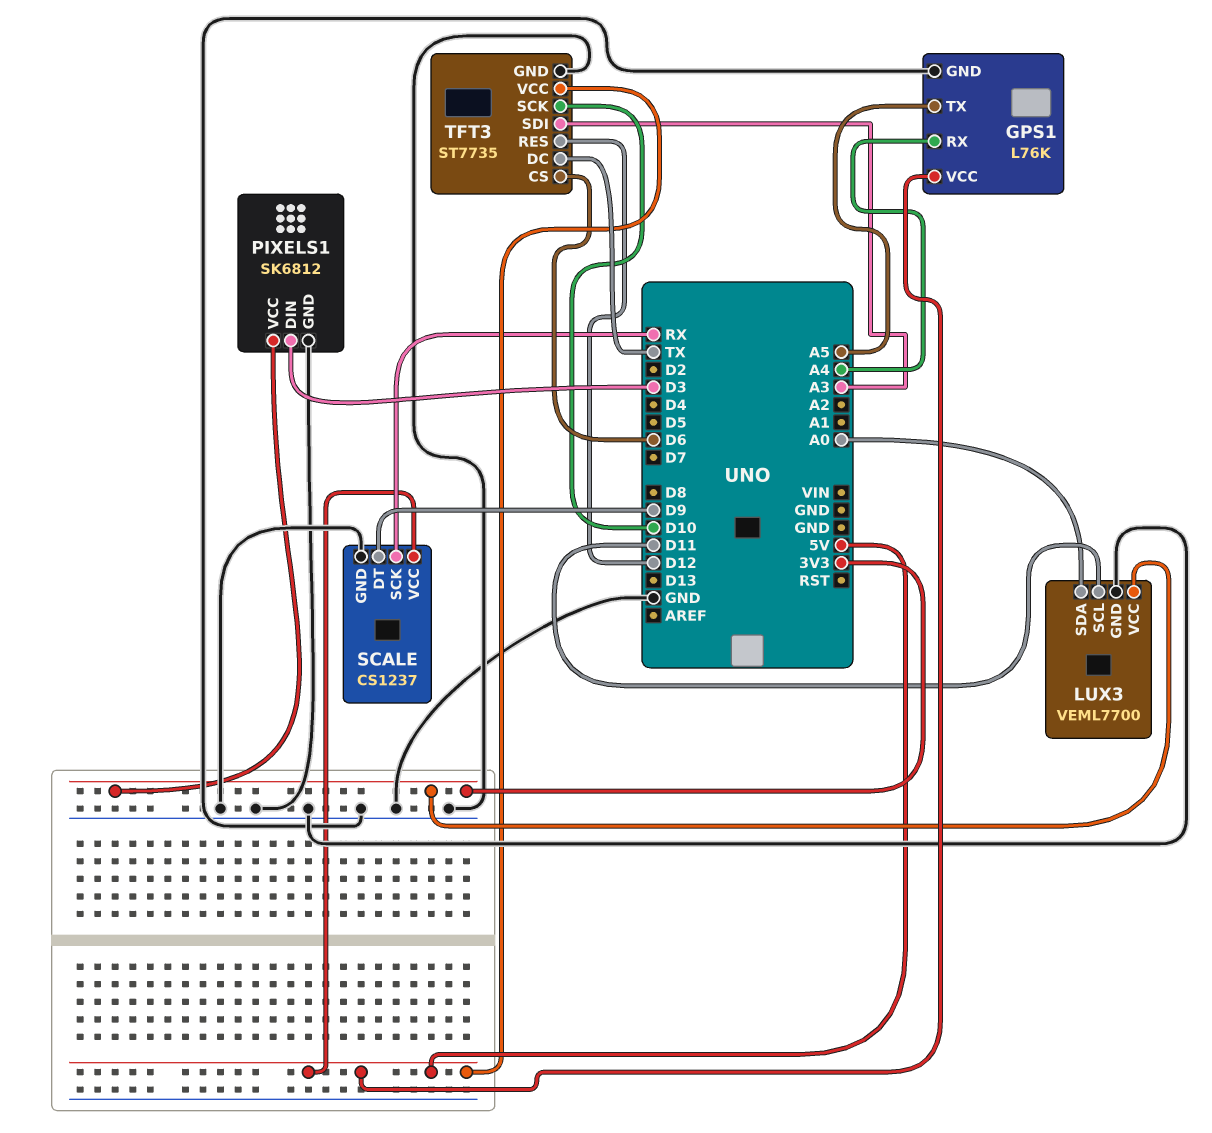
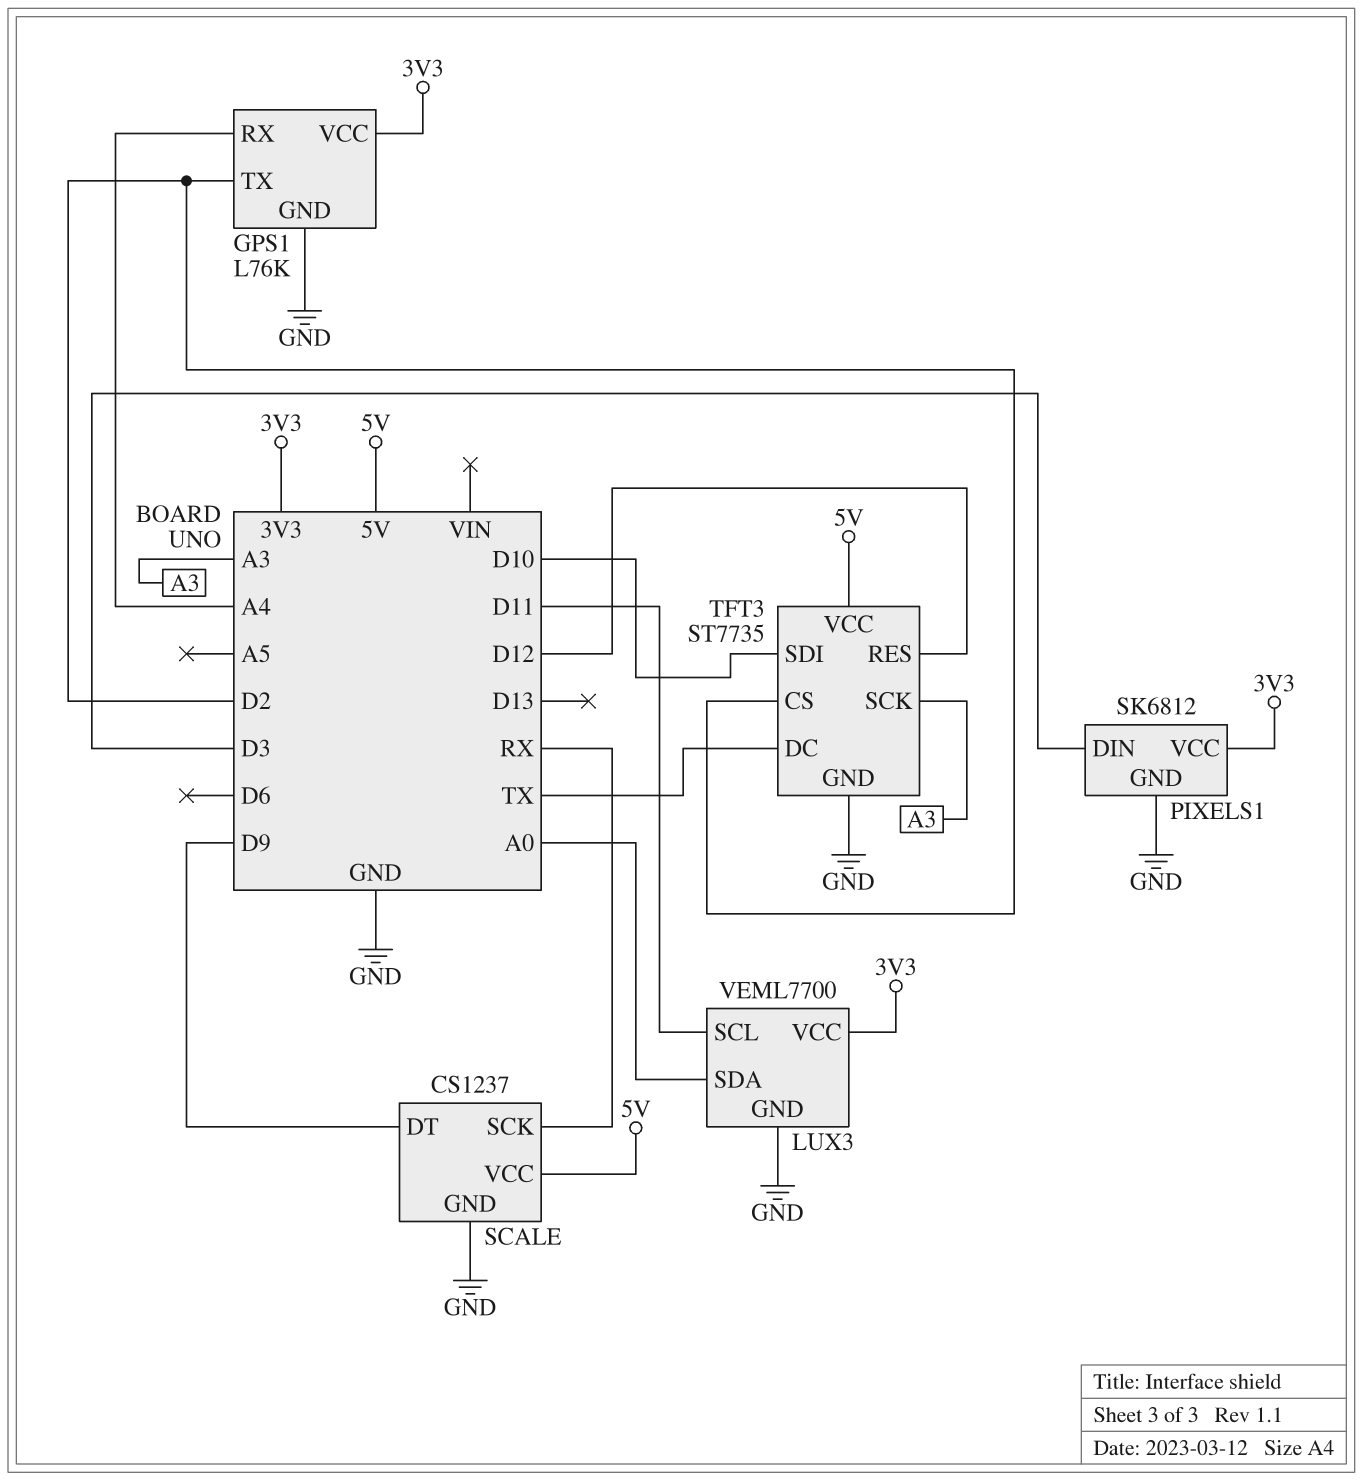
GPS1 pin TX: A5 -> D2
GPS1 pin VCC: 5V -> 3V3
TFT3 pin CS: D6 -> D2
TFT3 pin SCK: D10 -> A3
TFT3 pin SDI: A3 -> D10

